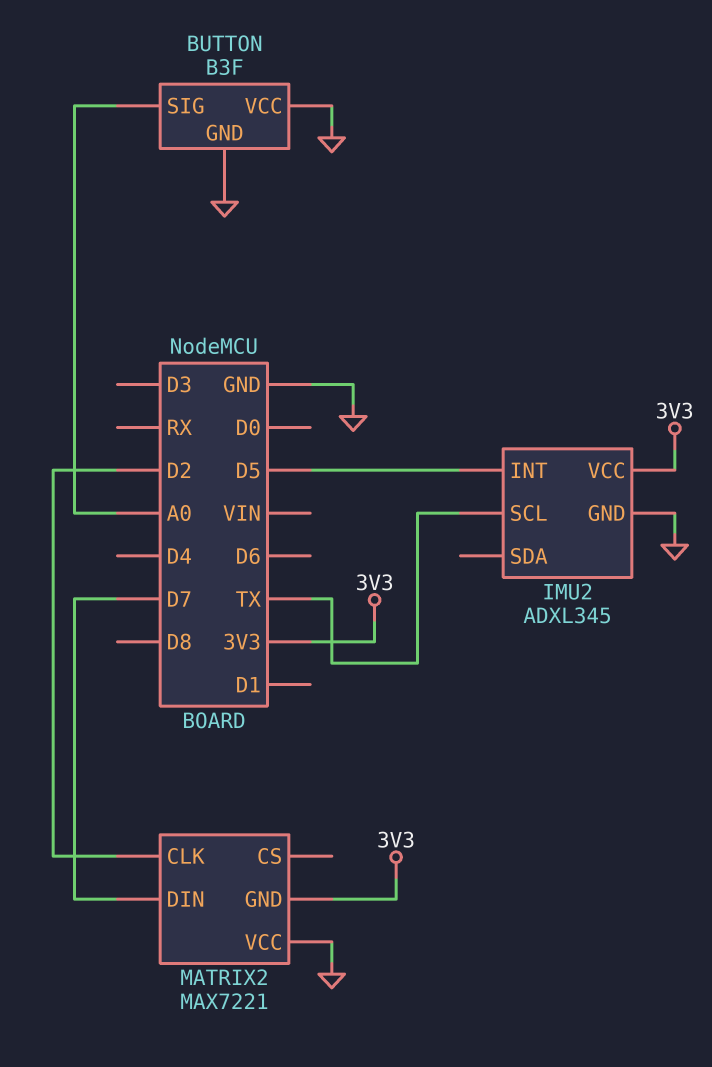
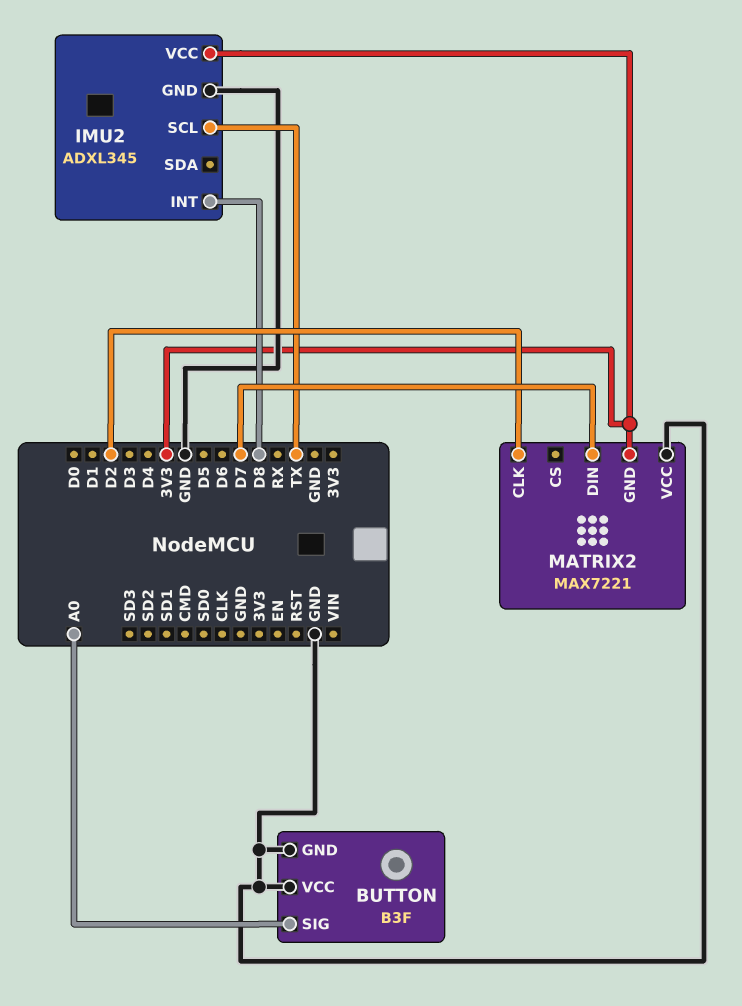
IMU2 pin INT: D5 -> D8

